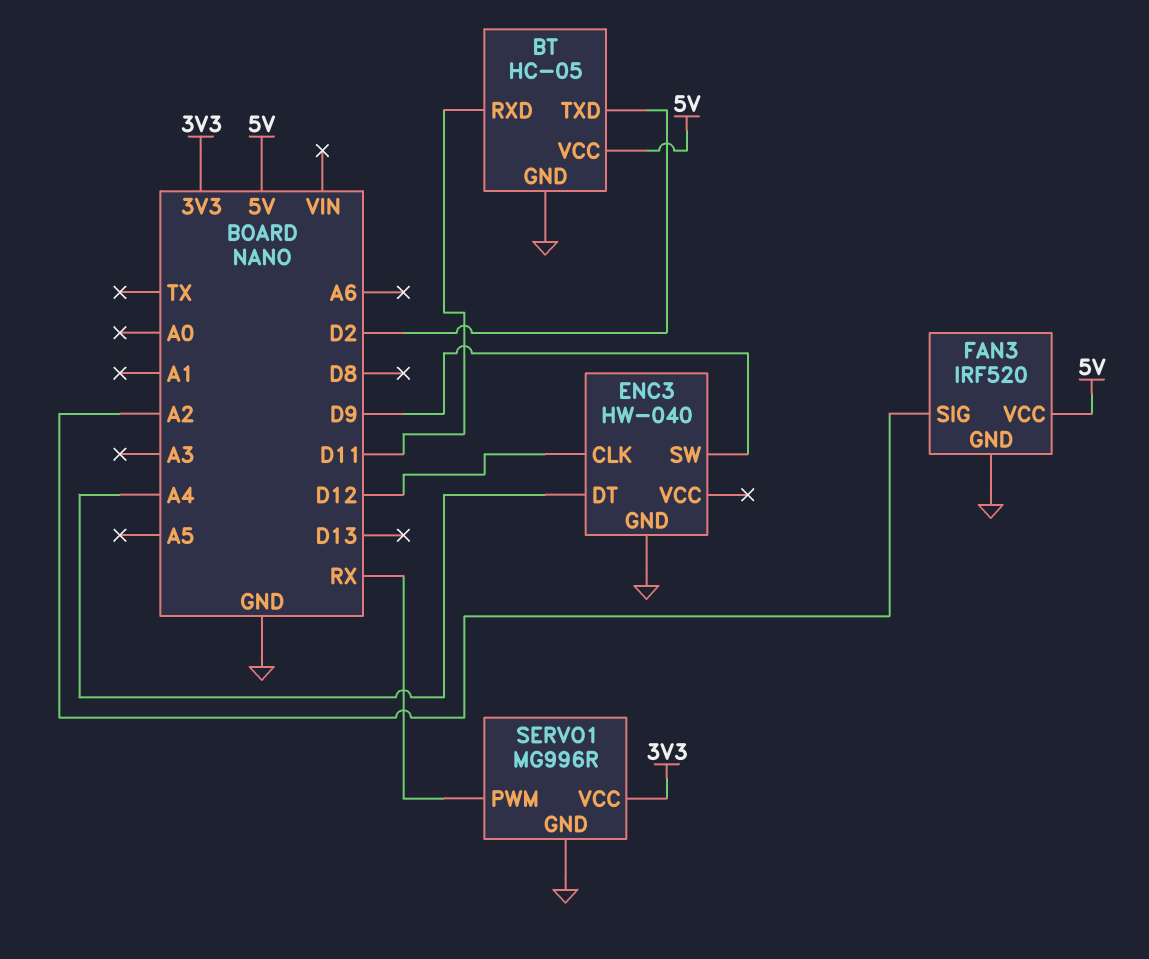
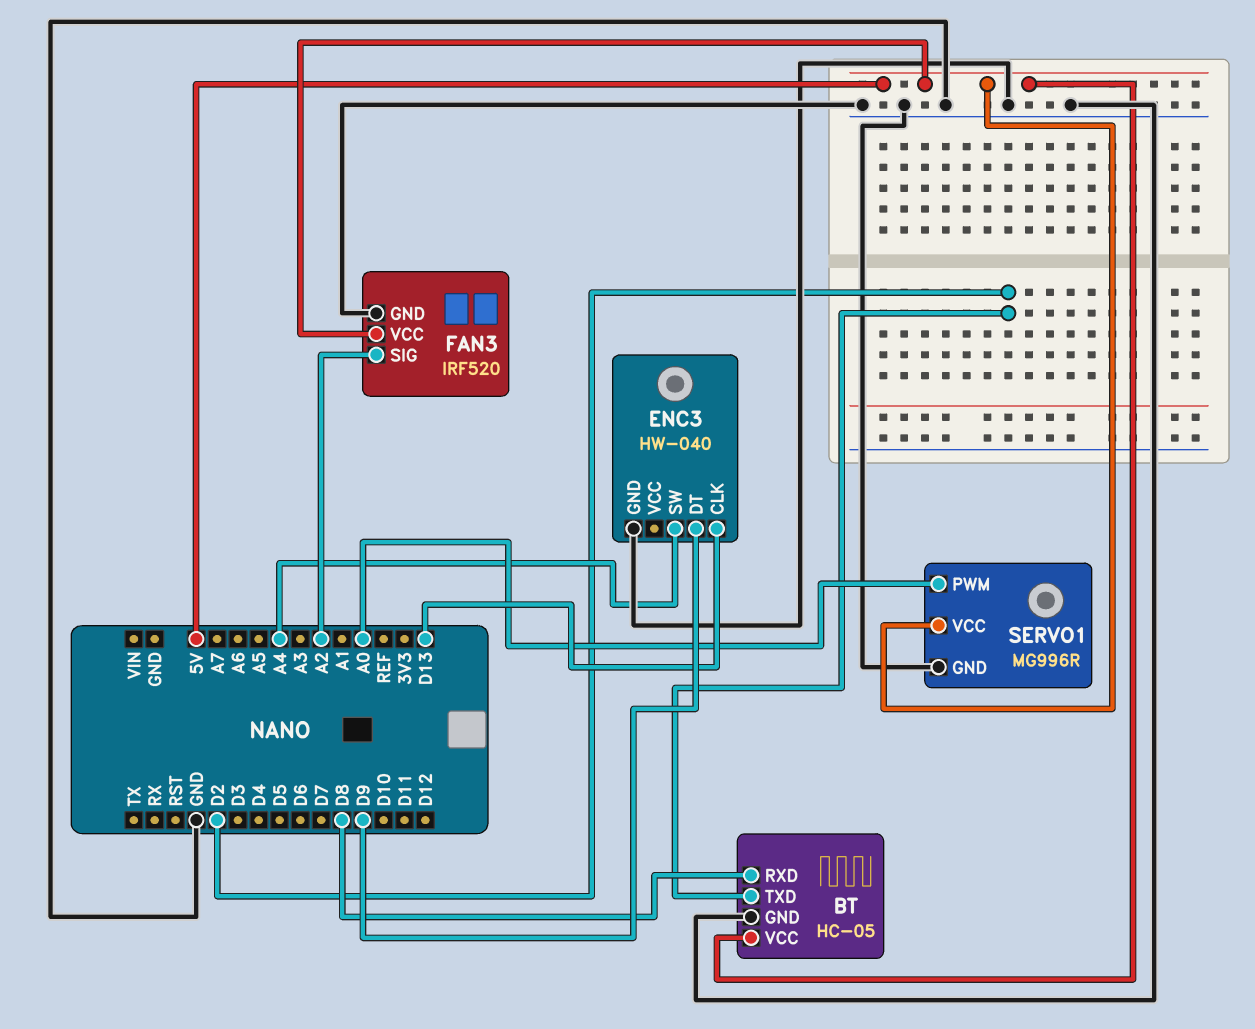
BT pin RXD: D11 -> D8
ENC3 pin CLK: D12 -> D13
ENC3 pin DT: A4 -> D9
ENC3 pin SW: D9 -> A4
SERVO1 pin PWM: RX -> A0
SERVO1 pin VCC: 3V3 -> 5V

